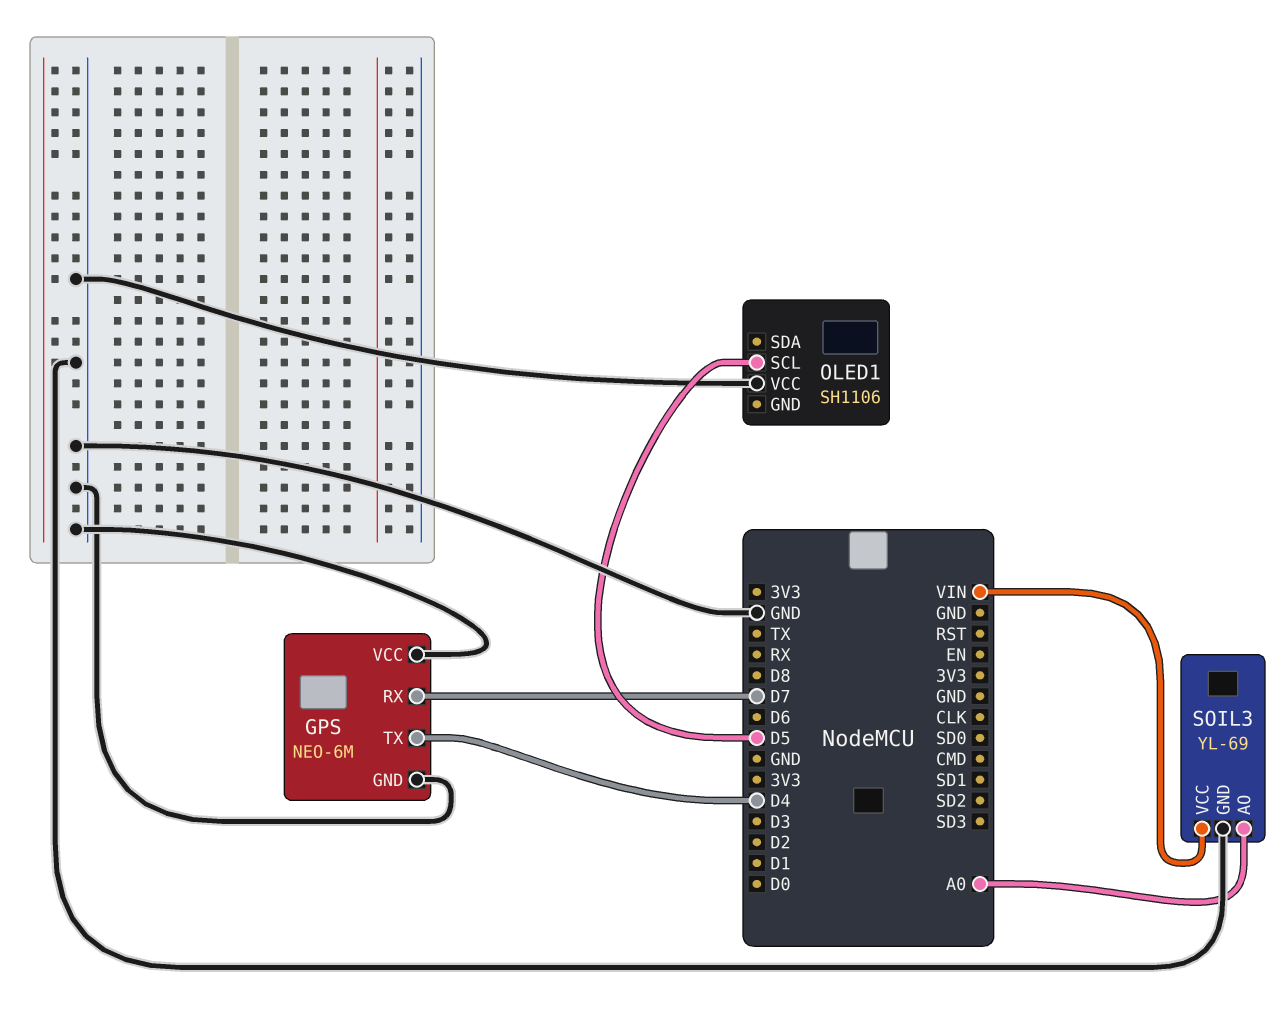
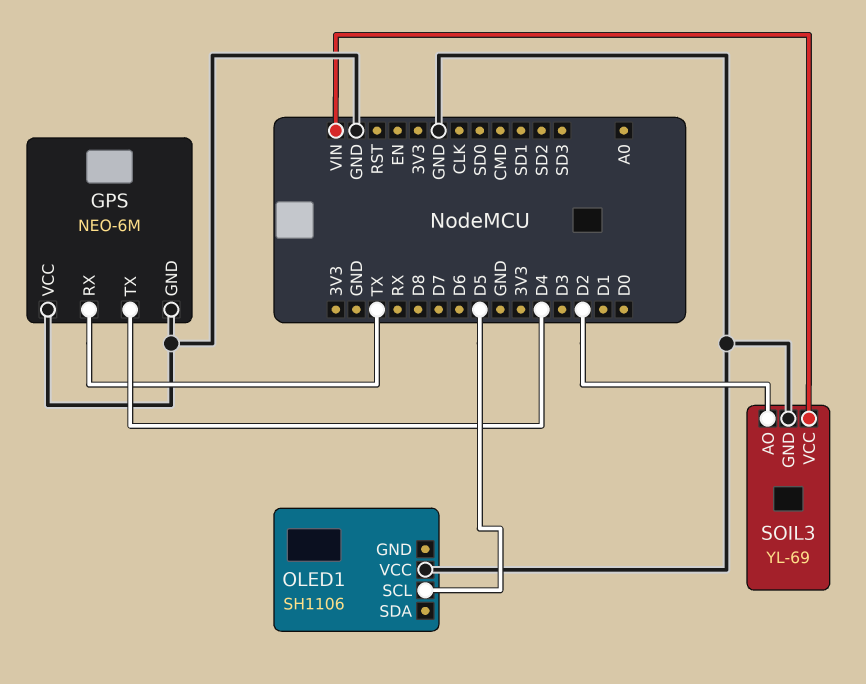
GPS pin RX: D7 -> TX
SOIL3 pin AO: A0 -> D2

